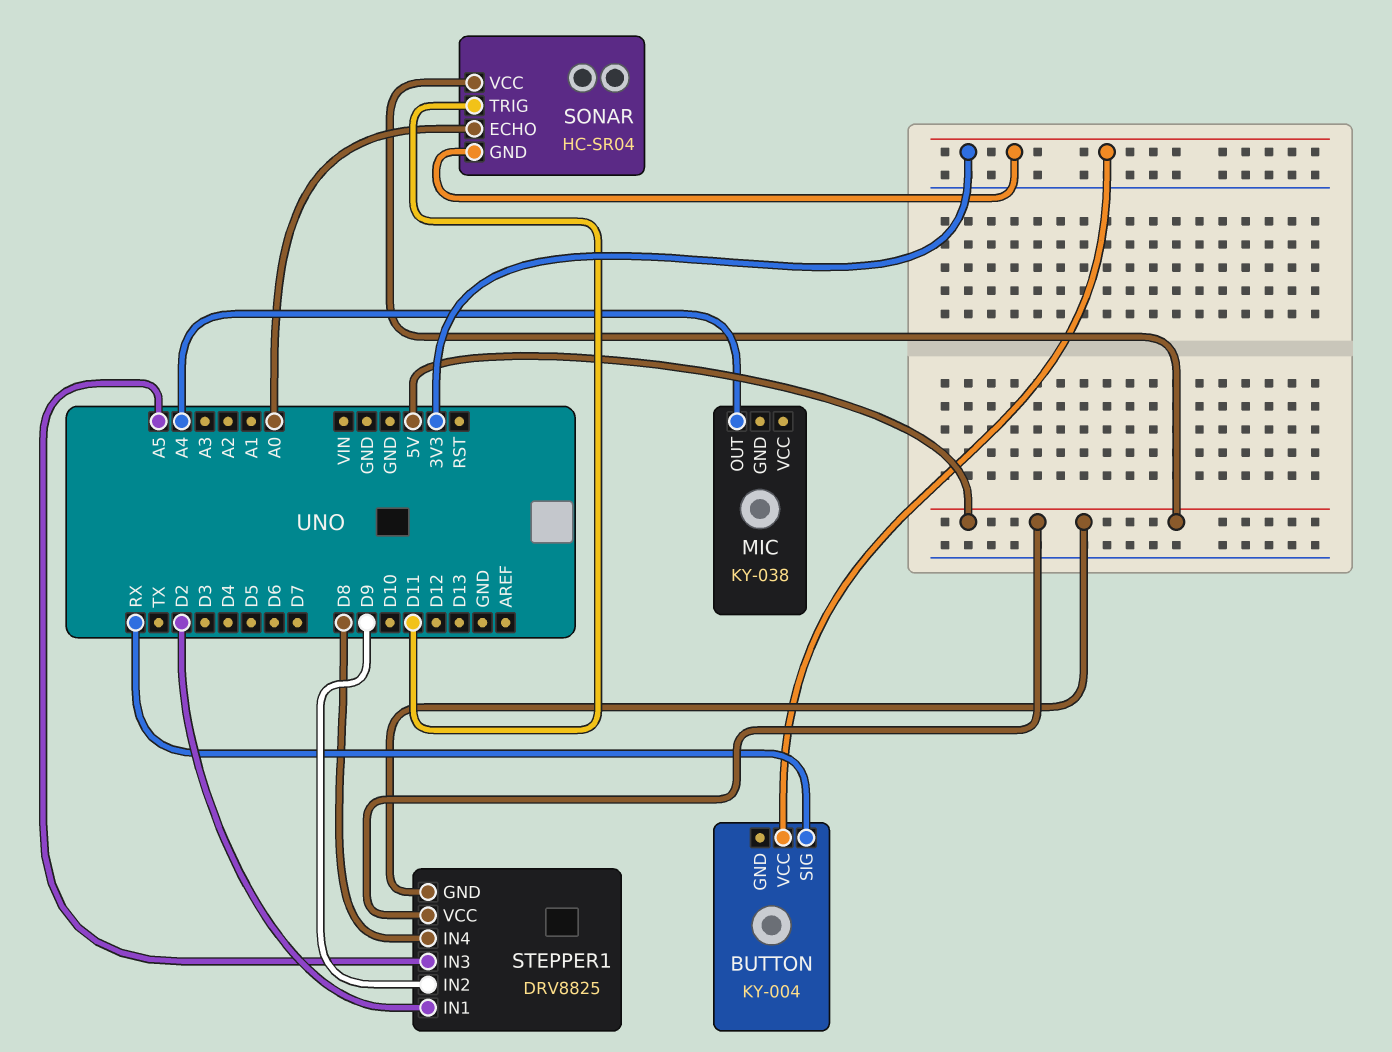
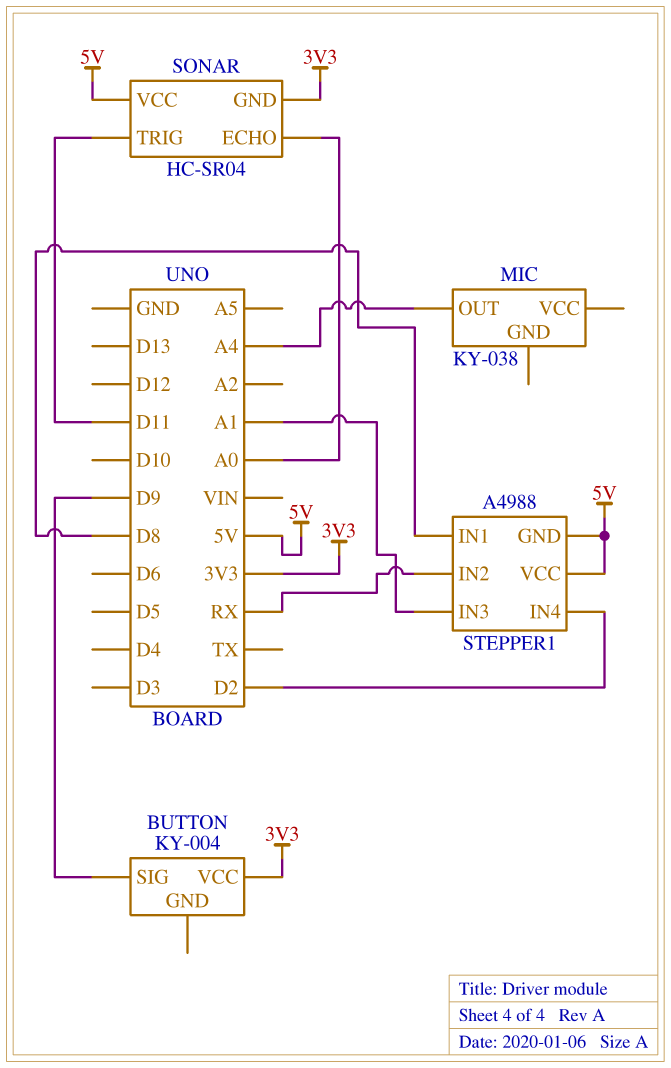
BUTTON pin SIG: RX -> D9
STEPPER1: DRV8825 -> A4988
STEPPER1 pin IN1: D2 -> D8
STEPPER1 pin IN2: D9 -> RX
STEPPER1 pin IN3: A5 -> A1
STEPPER1 pin IN4: D8 -> D2

